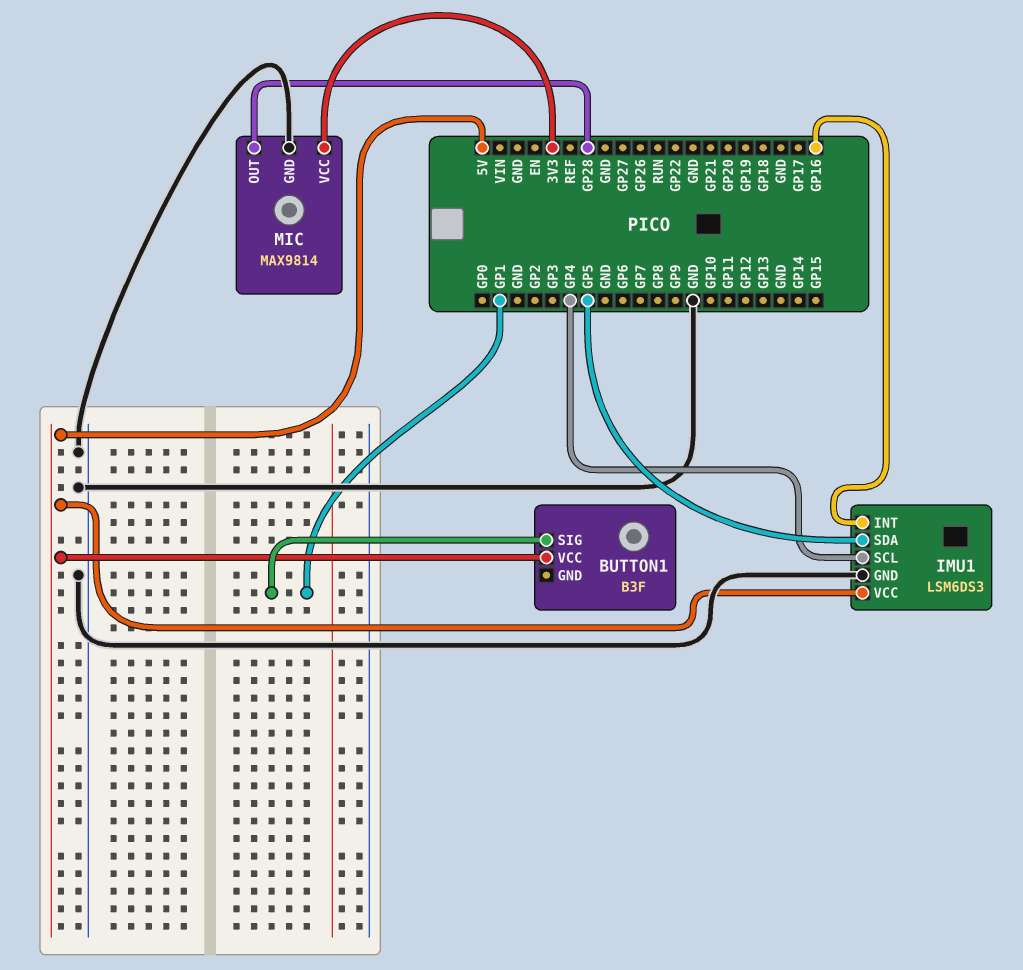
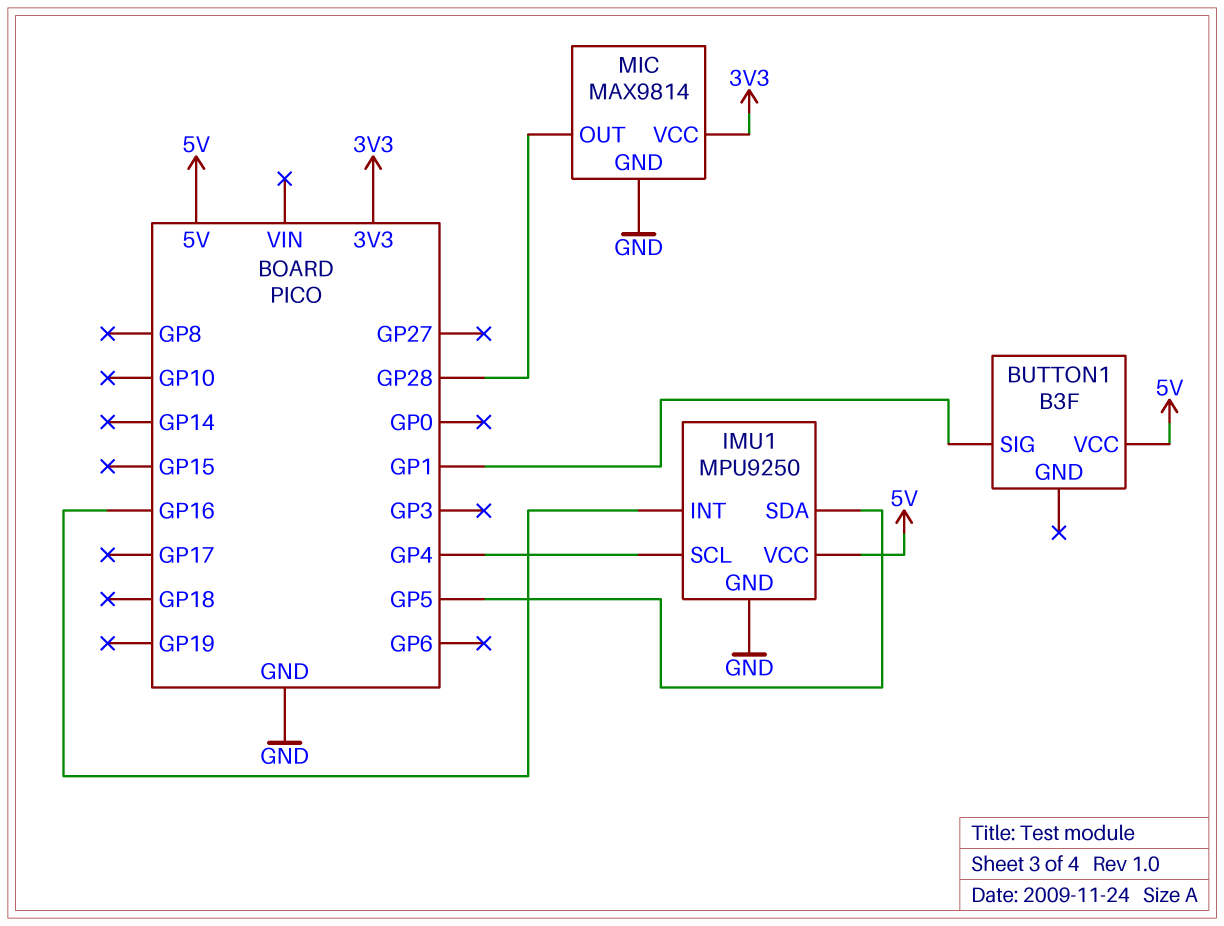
IMU1: LSM6DS3 -> MPU9250

